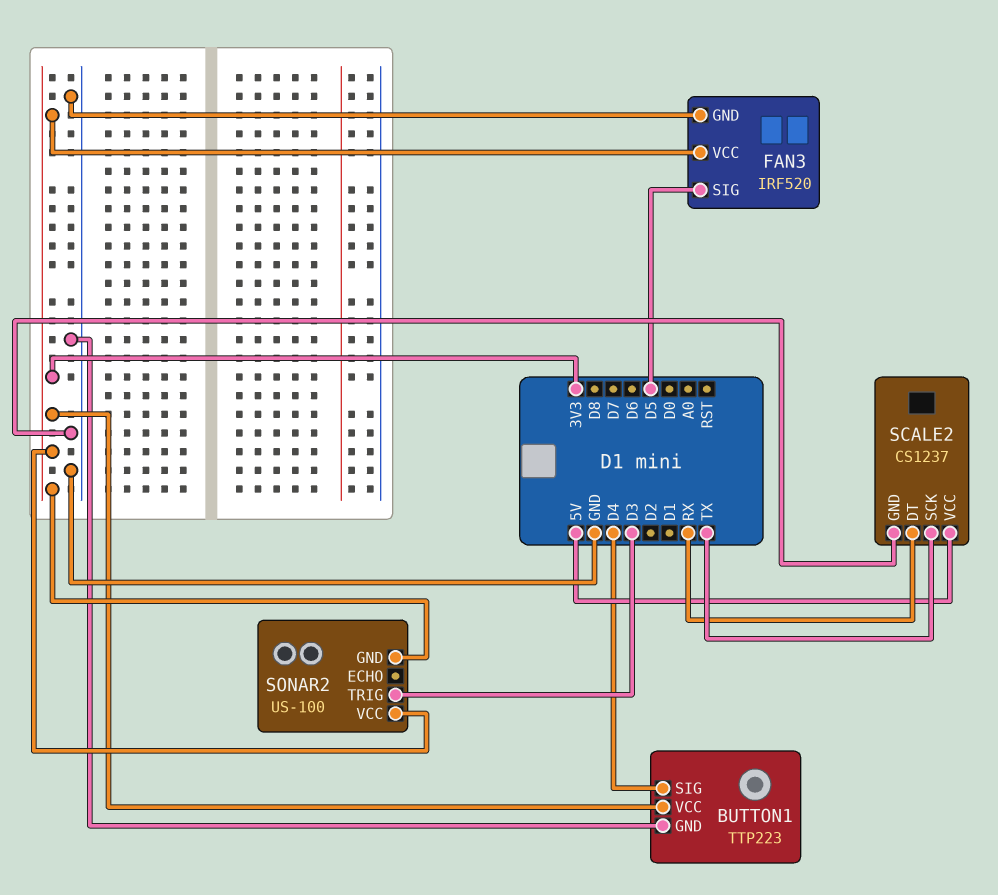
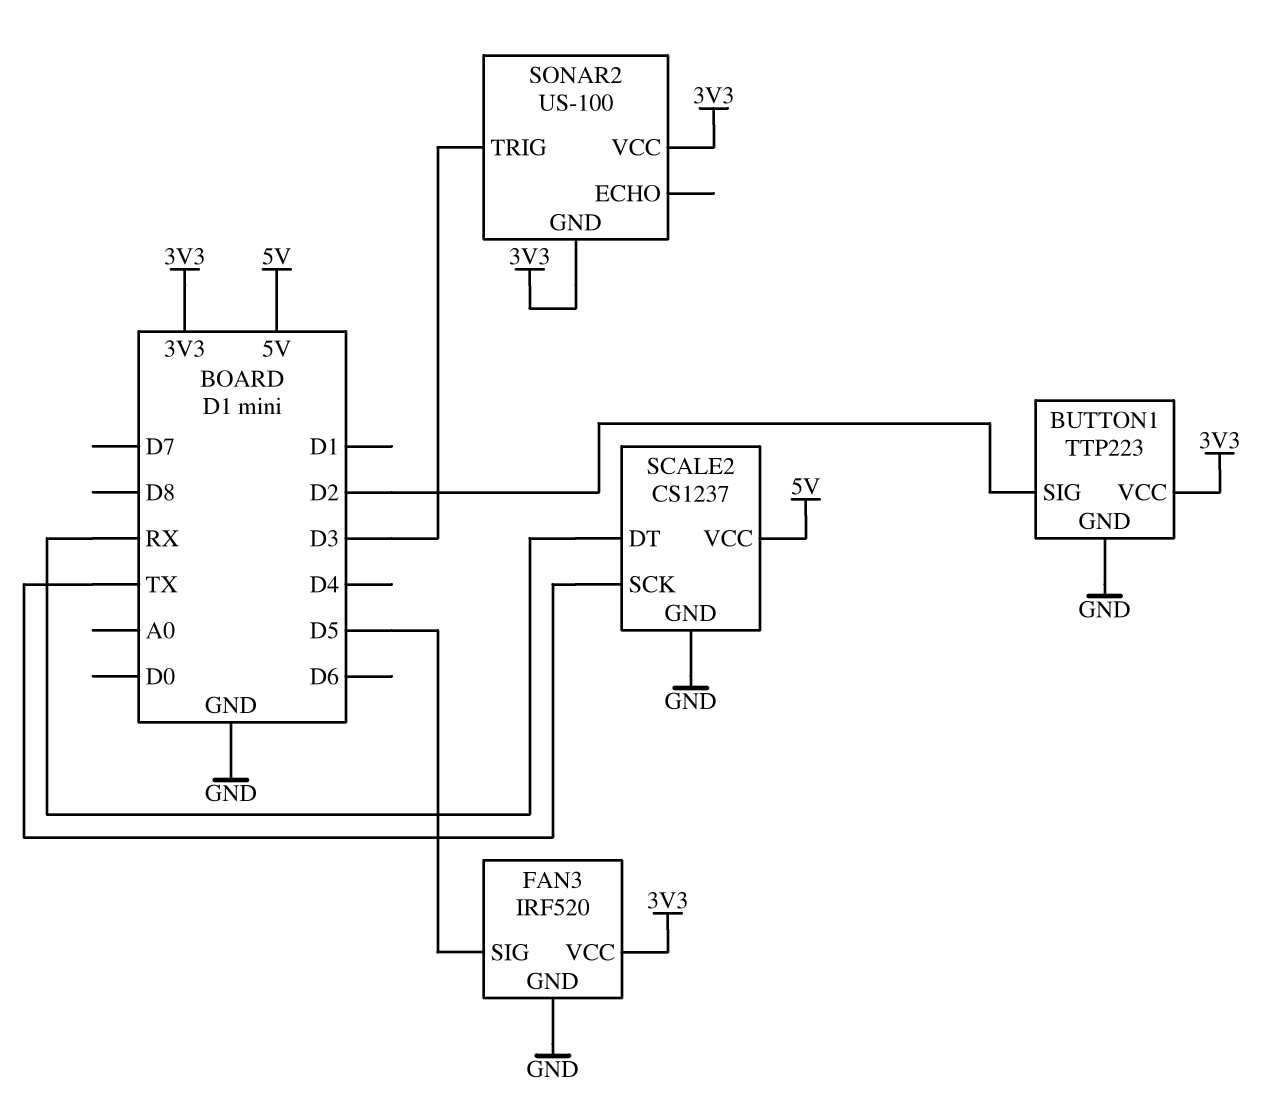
BUTTON1 pin SIG: D4 -> D2

